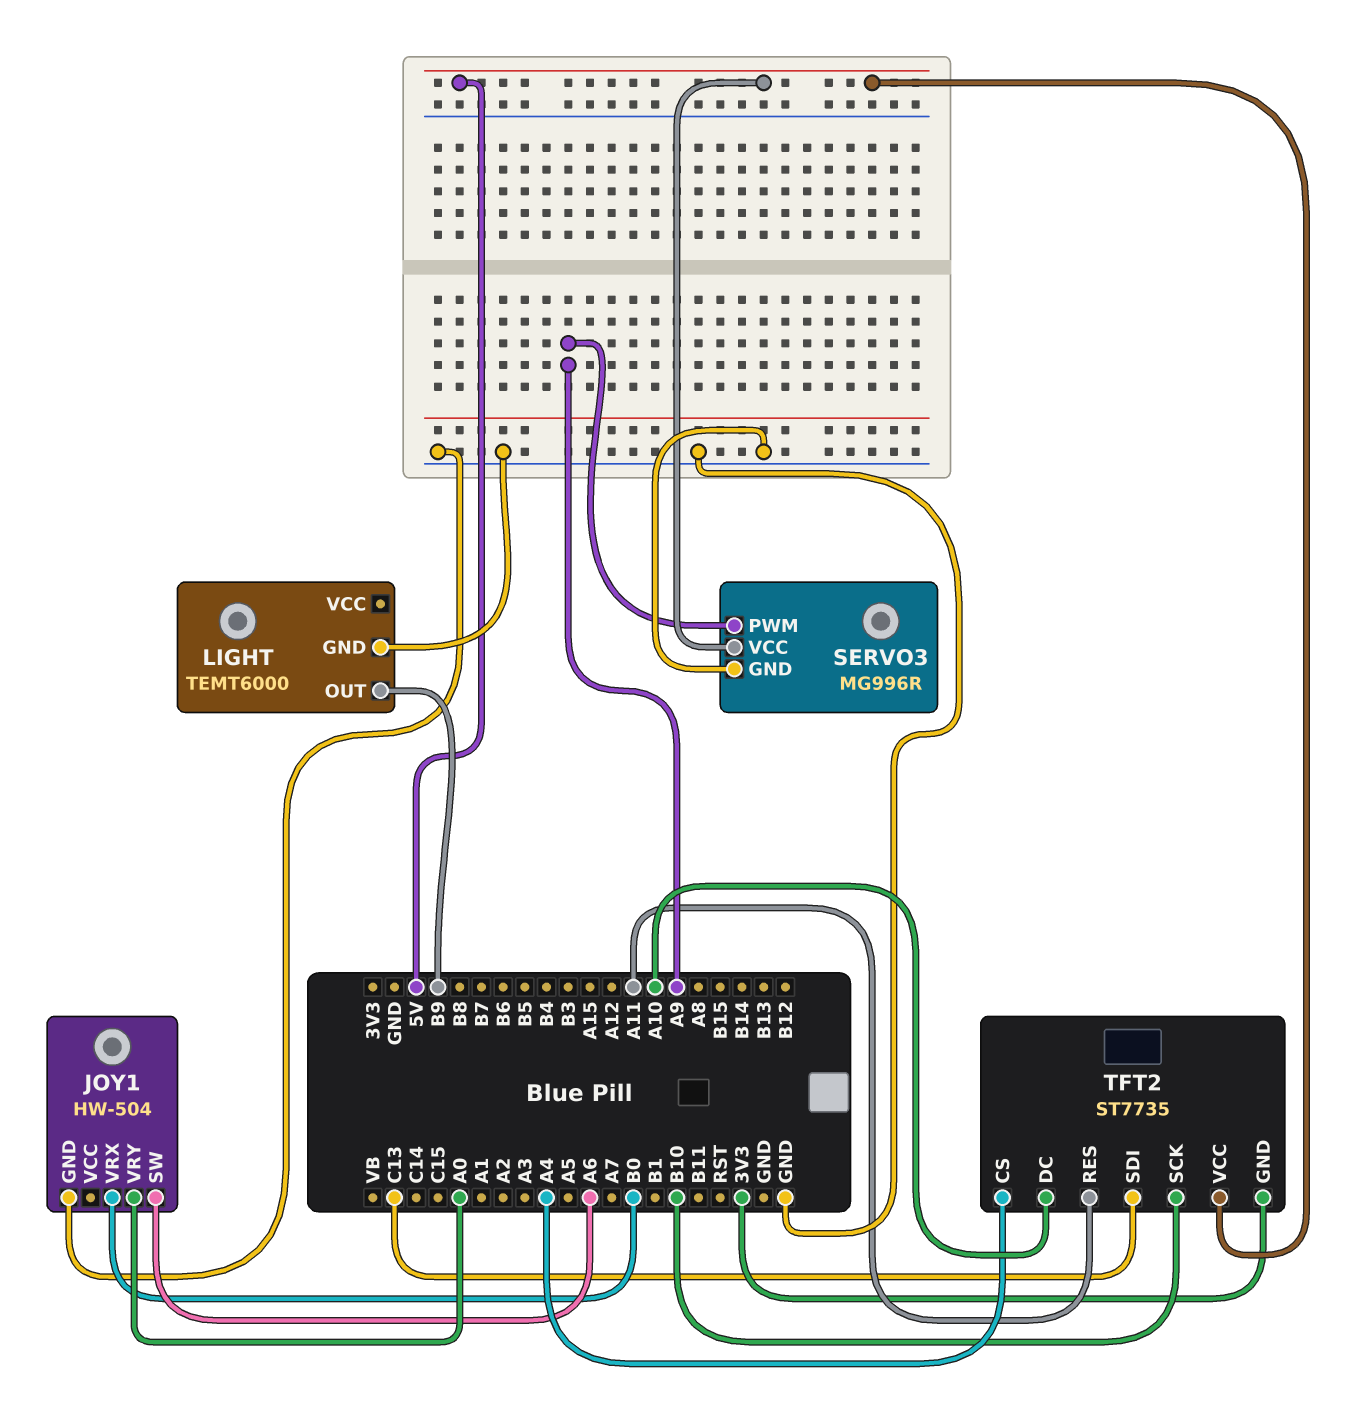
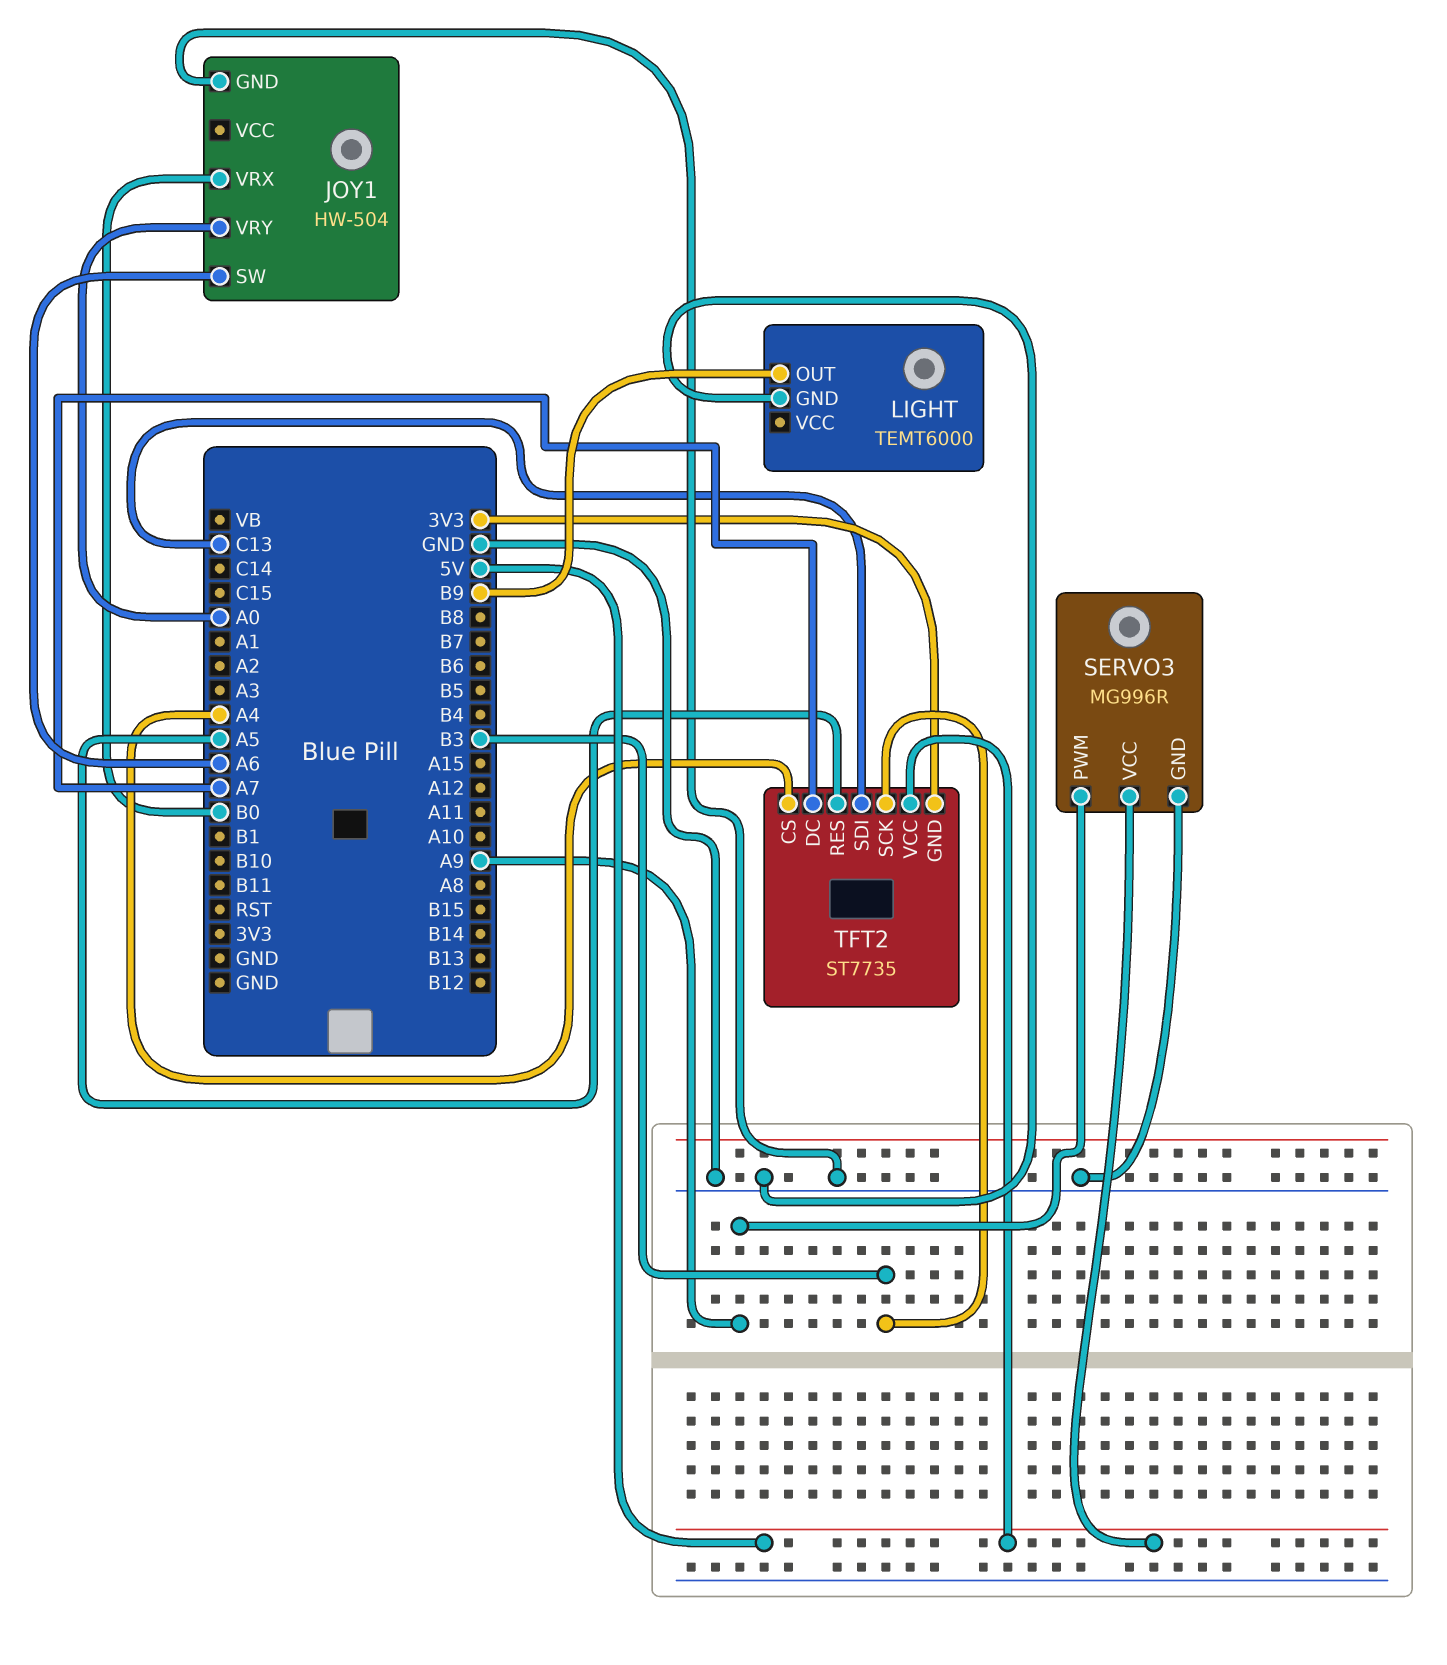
TFT2 pin DC: A10 -> A7
TFT2 pin RES: A11 -> A5
TFT2 pin SCK: B10 -> B3

